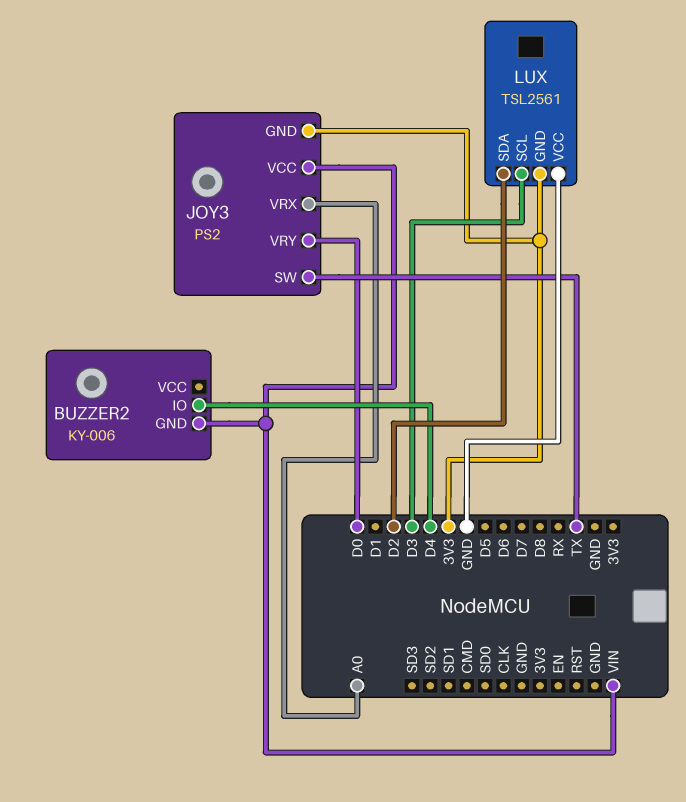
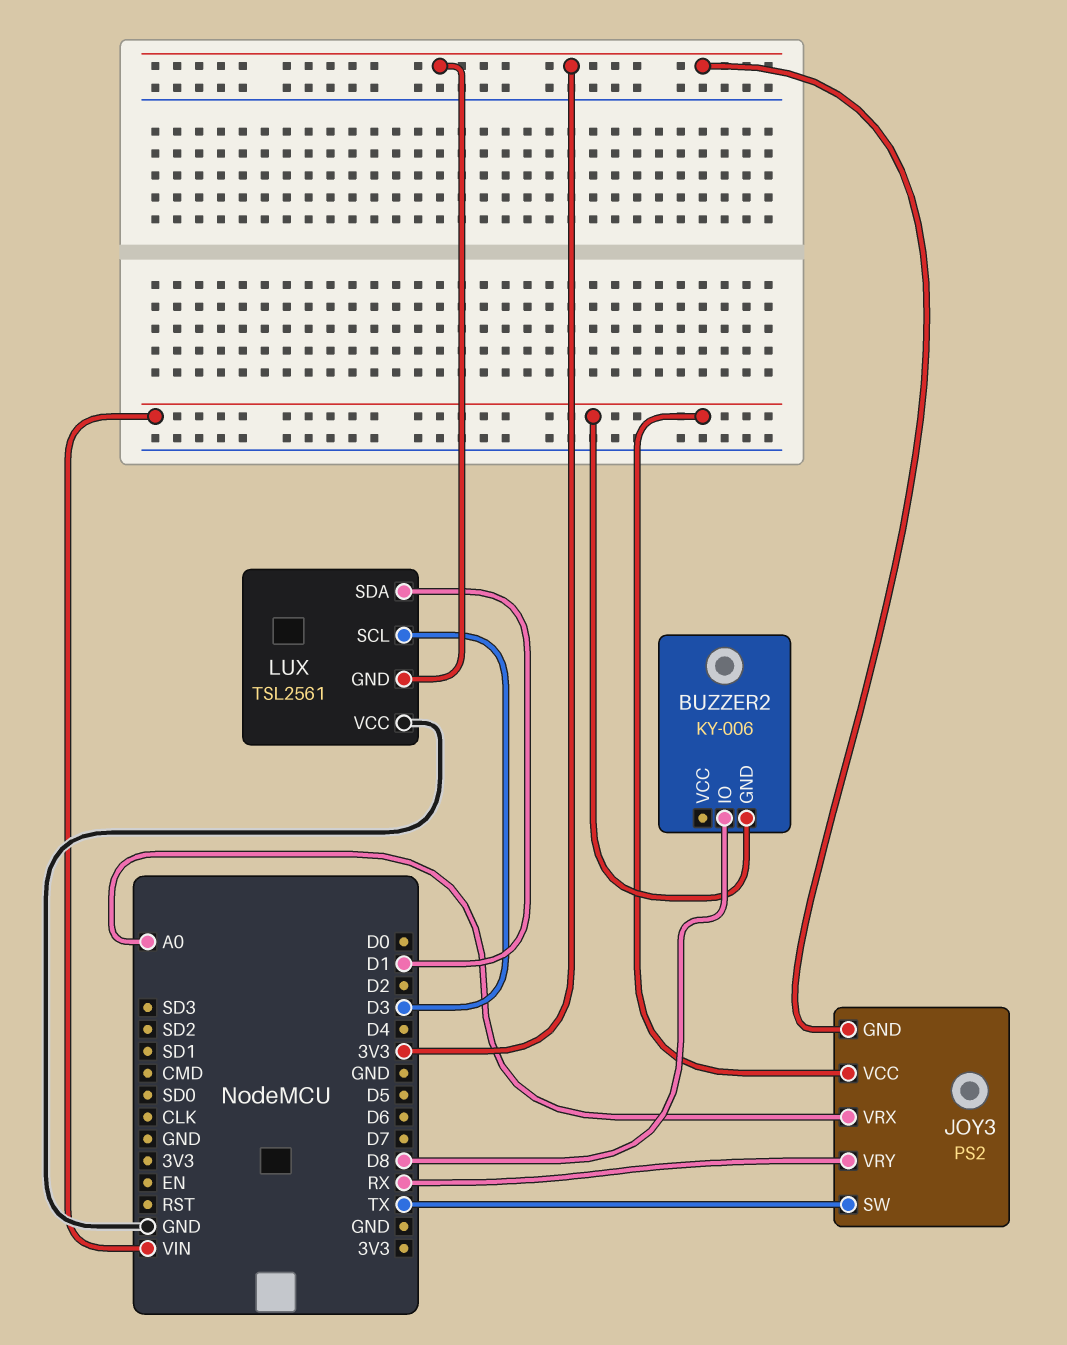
BUZZER2 pin IO: D4 -> D8
JOY3 pin VRY: D0 -> RX
LUX pin SDA: D2 -> D1

